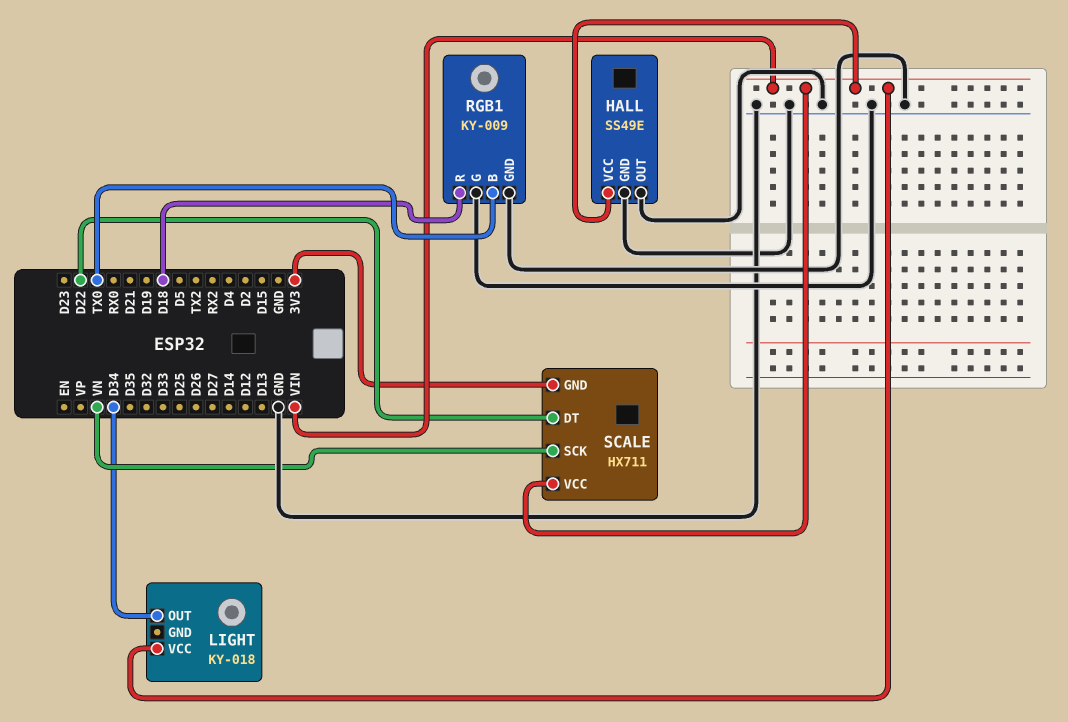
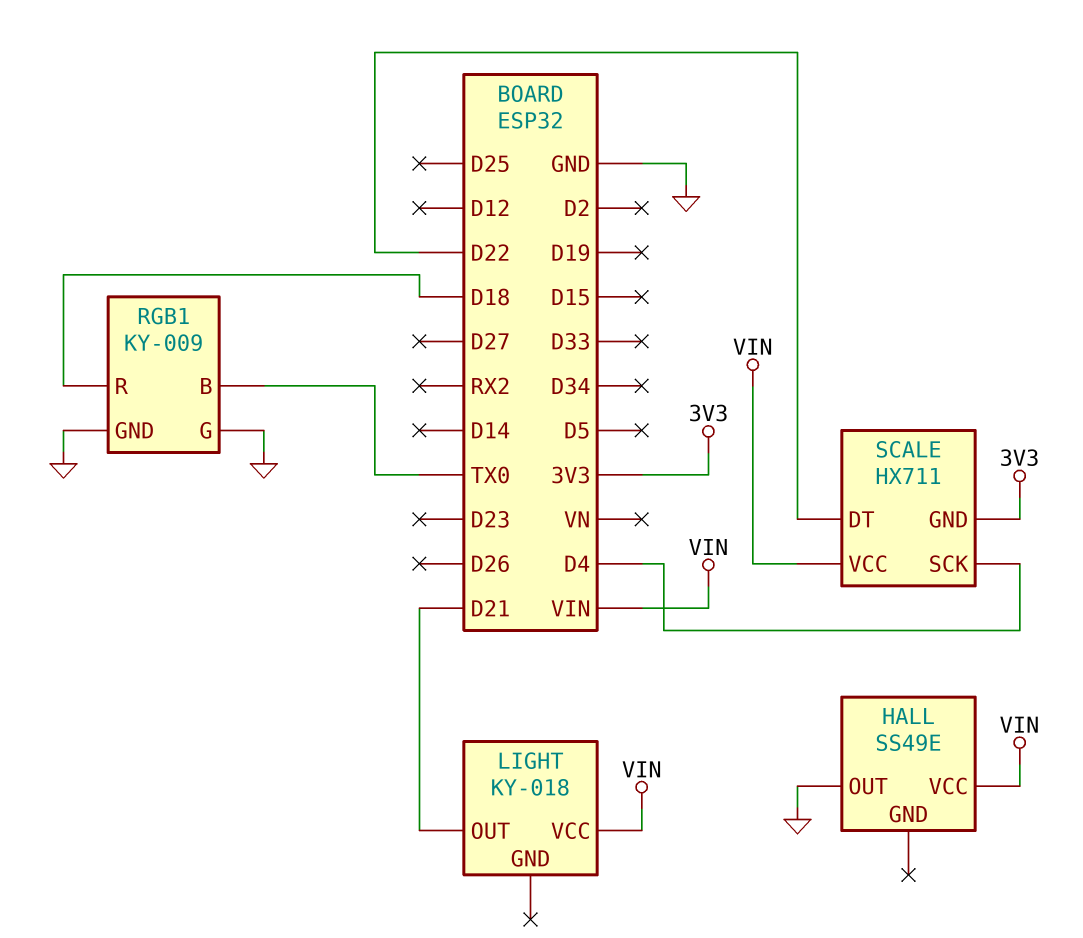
HALL pin GND: GND -> none
LIGHT pin OUT: D34 -> D21
SCALE pin SCK: VN -> D4

